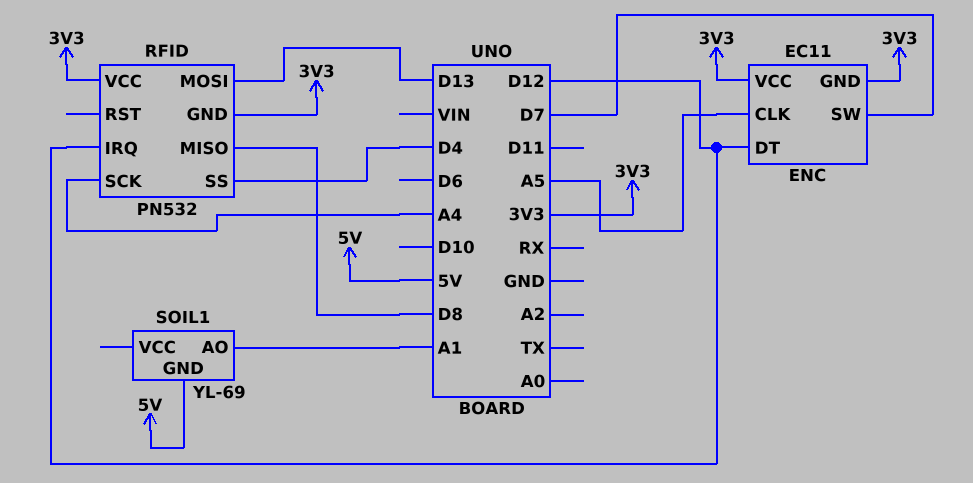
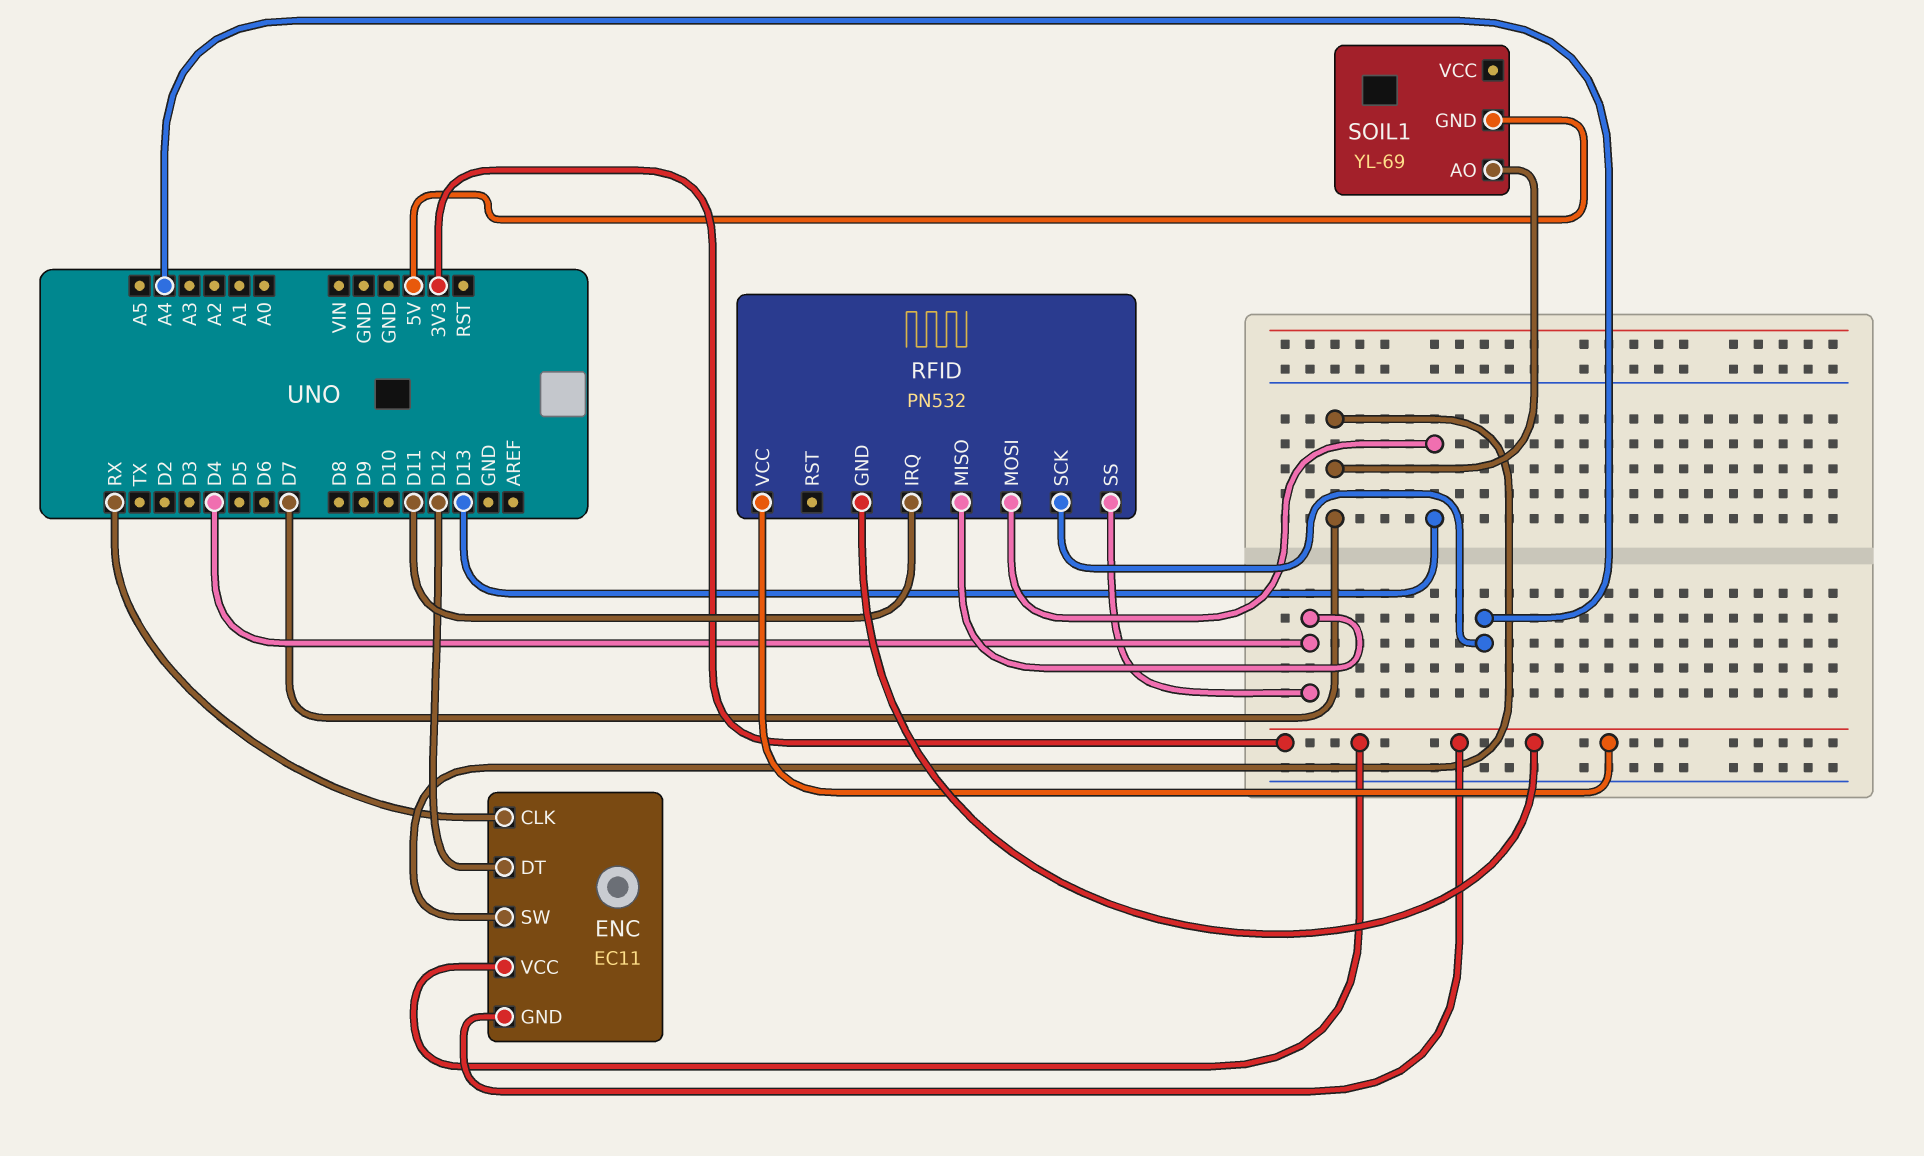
ENC pin CLK: A5 -> RX
RFID pin IRQ: D12 -> D11
RFID pin MISO: D8 -> D4
SOIL1 pin AO: A1 -> D7

